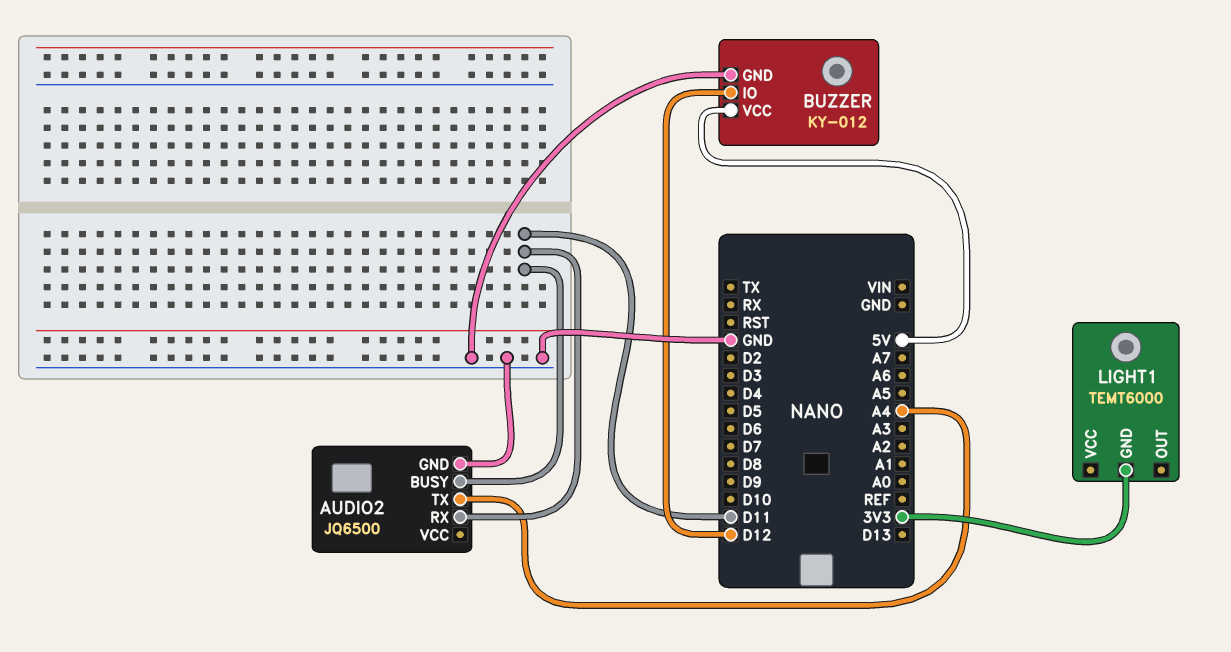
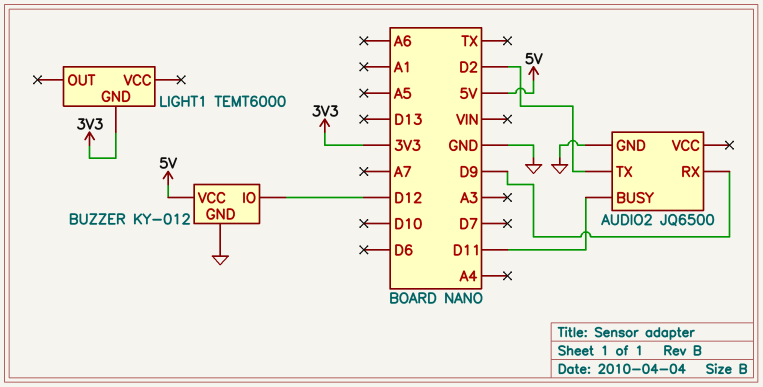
AUDIO2 pin RX: D11 -> D9
AUDIO2 pin TX: A4 -> D2

